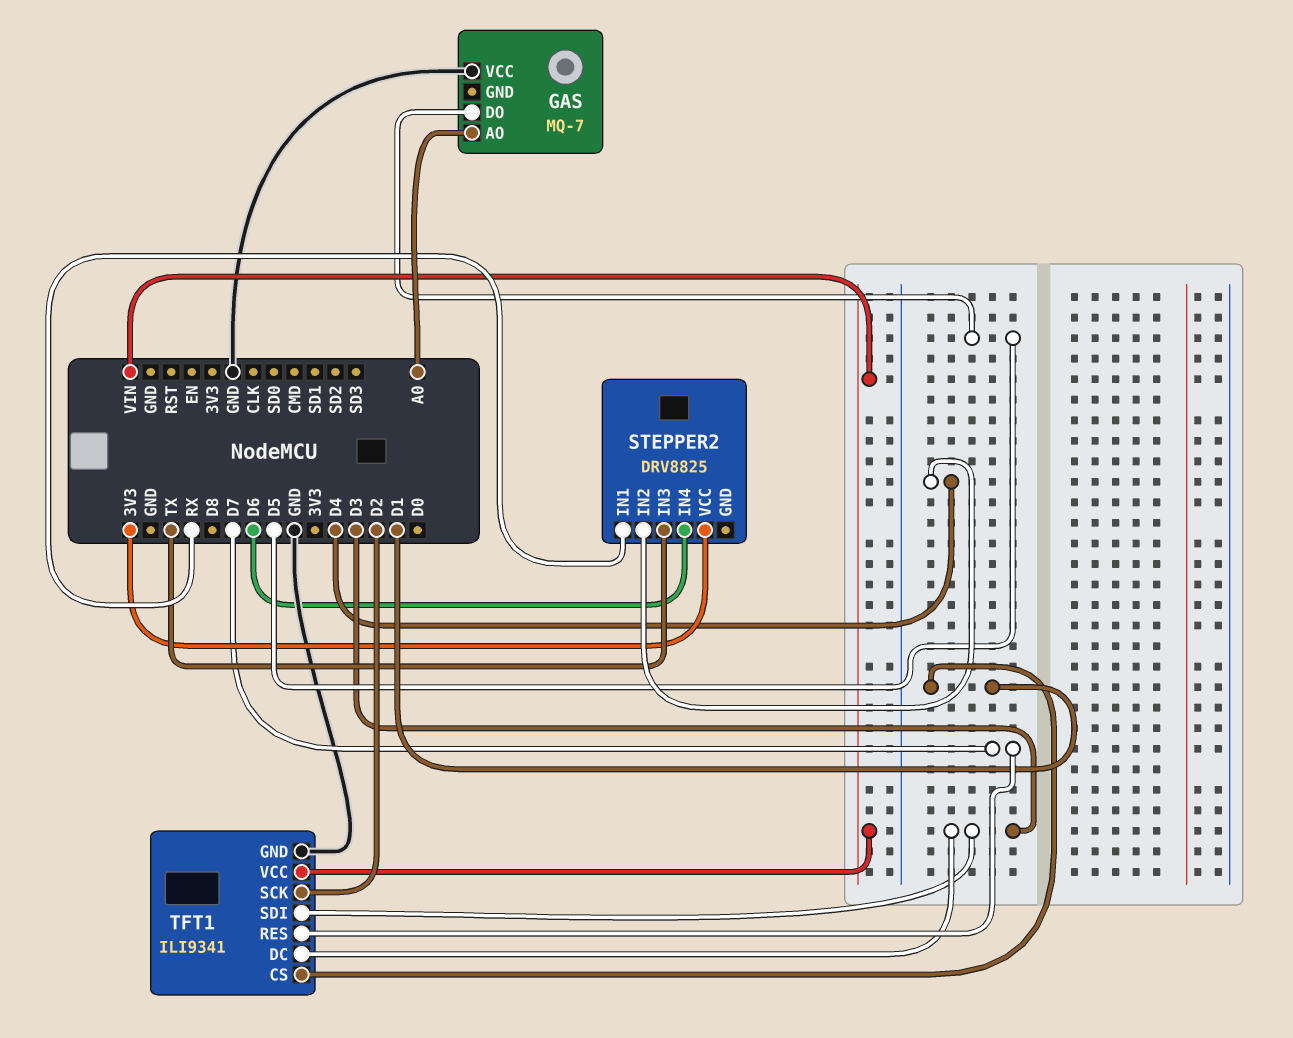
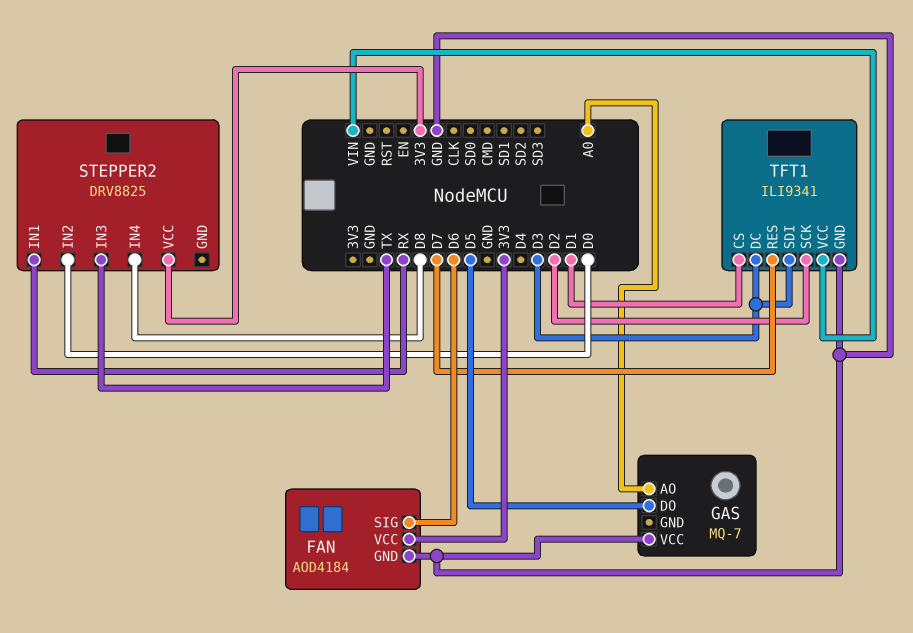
FAN: none -> AOD4184
FAN pin GND: none -> GND
FAN pin SIG: none -> D6
FAN pin VCC: none -> 3V3
STEPPER2 pin IN2: D4 -> D0
STEPPER2 pin IN4: D6 -> D8

